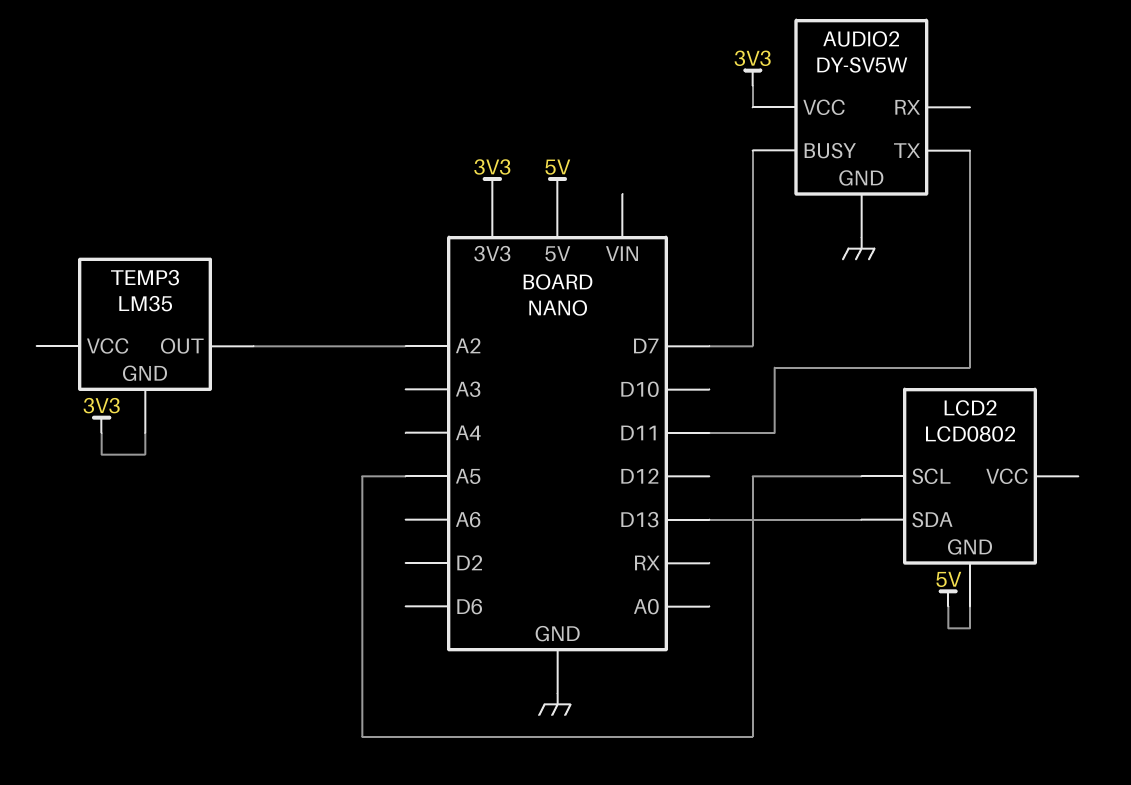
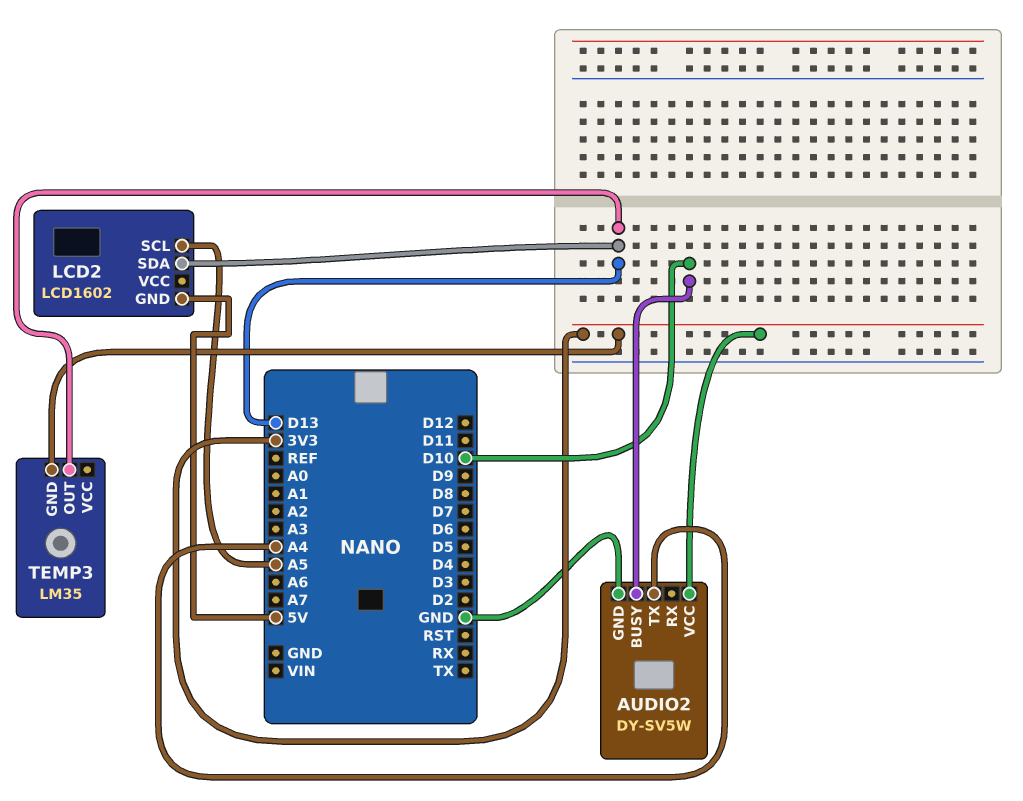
AUDIO2 pin BUSY: D7 -> D10
AUDIO2 pin TX: D11 -> A4
LCD2: LCD0802 -> LCD1602
TEMP3 pin OUT: A2 -> D13

